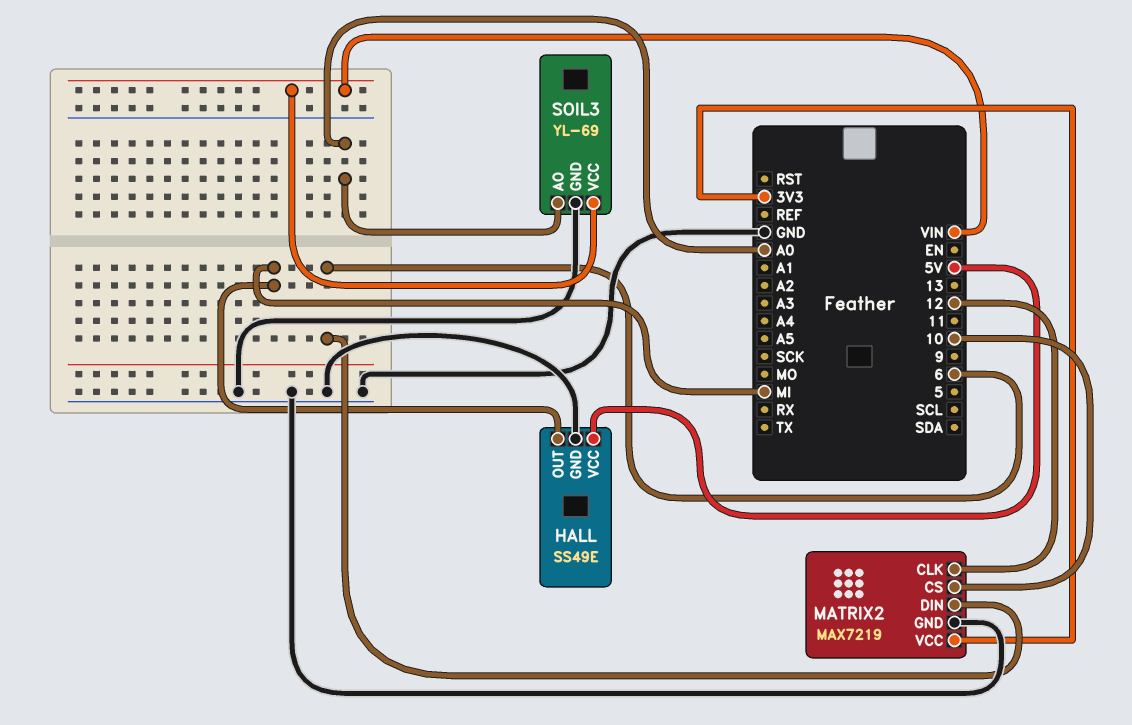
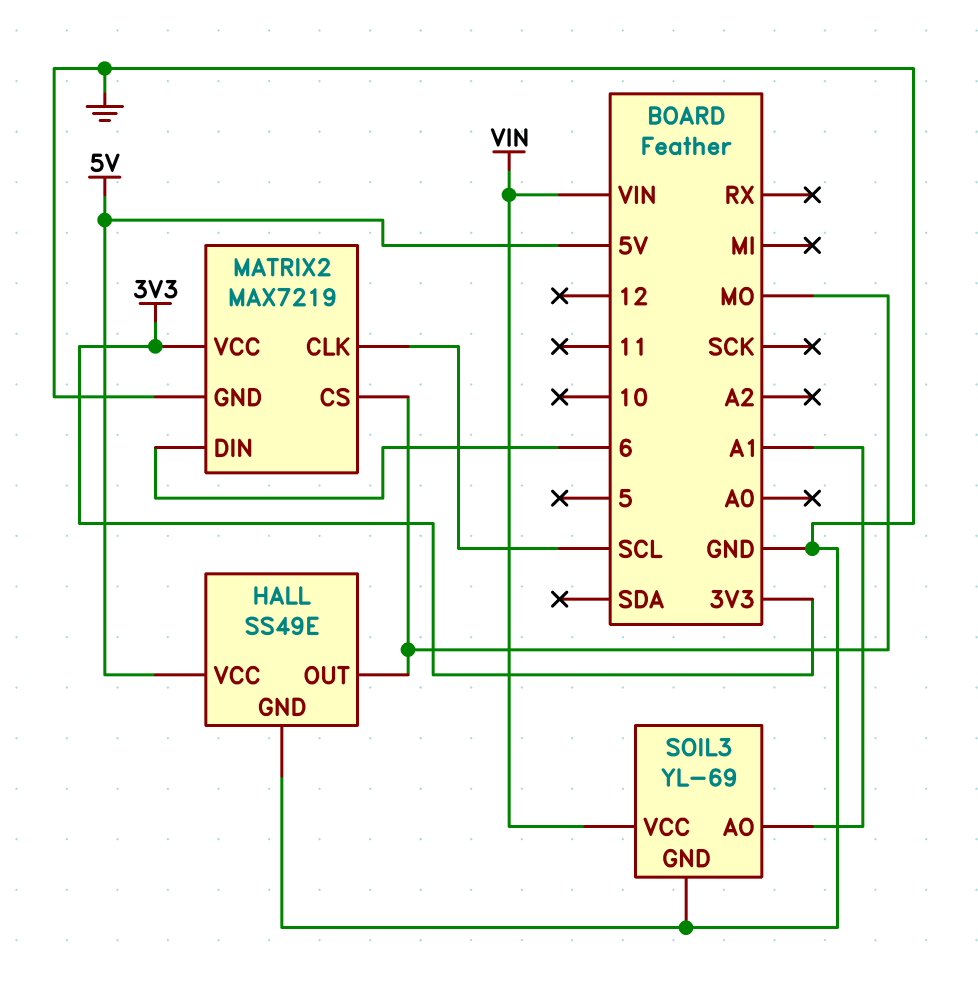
HALL pin OUT: MI -> MO
MATRIX2 pin CLK: 12 -> SCL
MATRIX2 pin CS: 10 -> MO
SOIL3 pin AO: A0 -> A1

